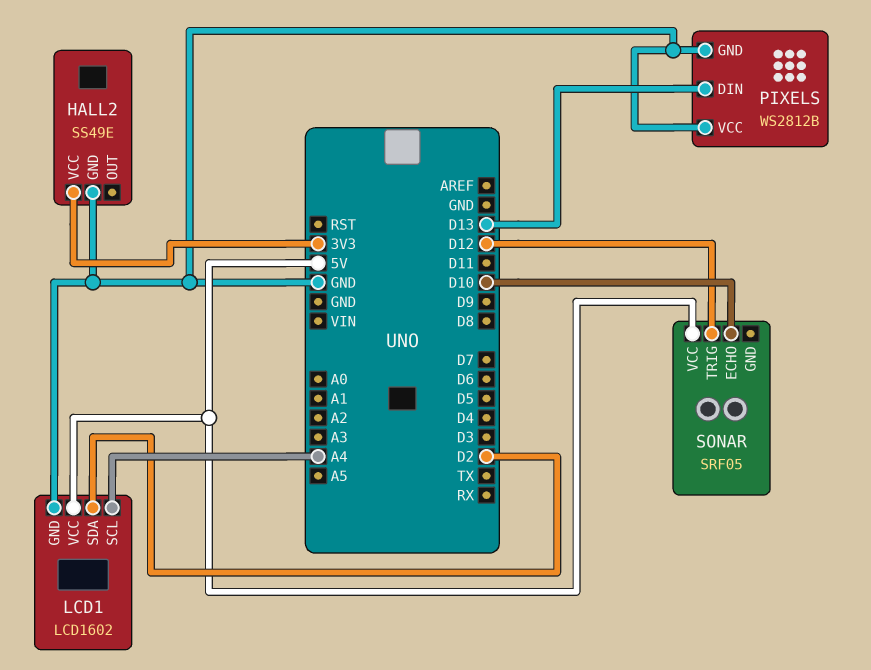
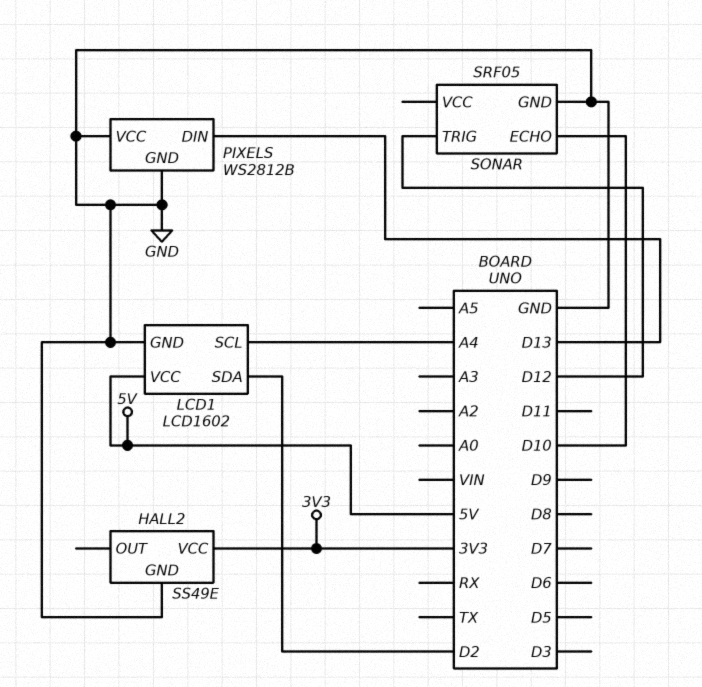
SONAR pin GND: none -> GND
SONAR pin VCC: 5V -> none

